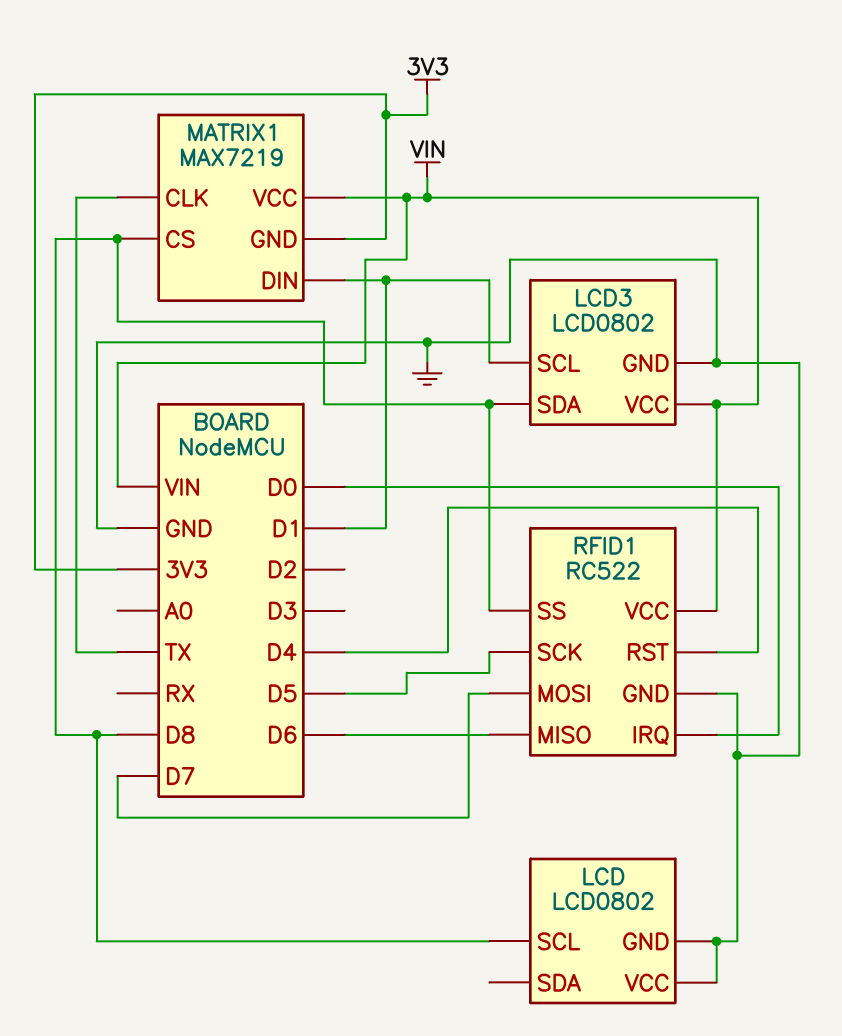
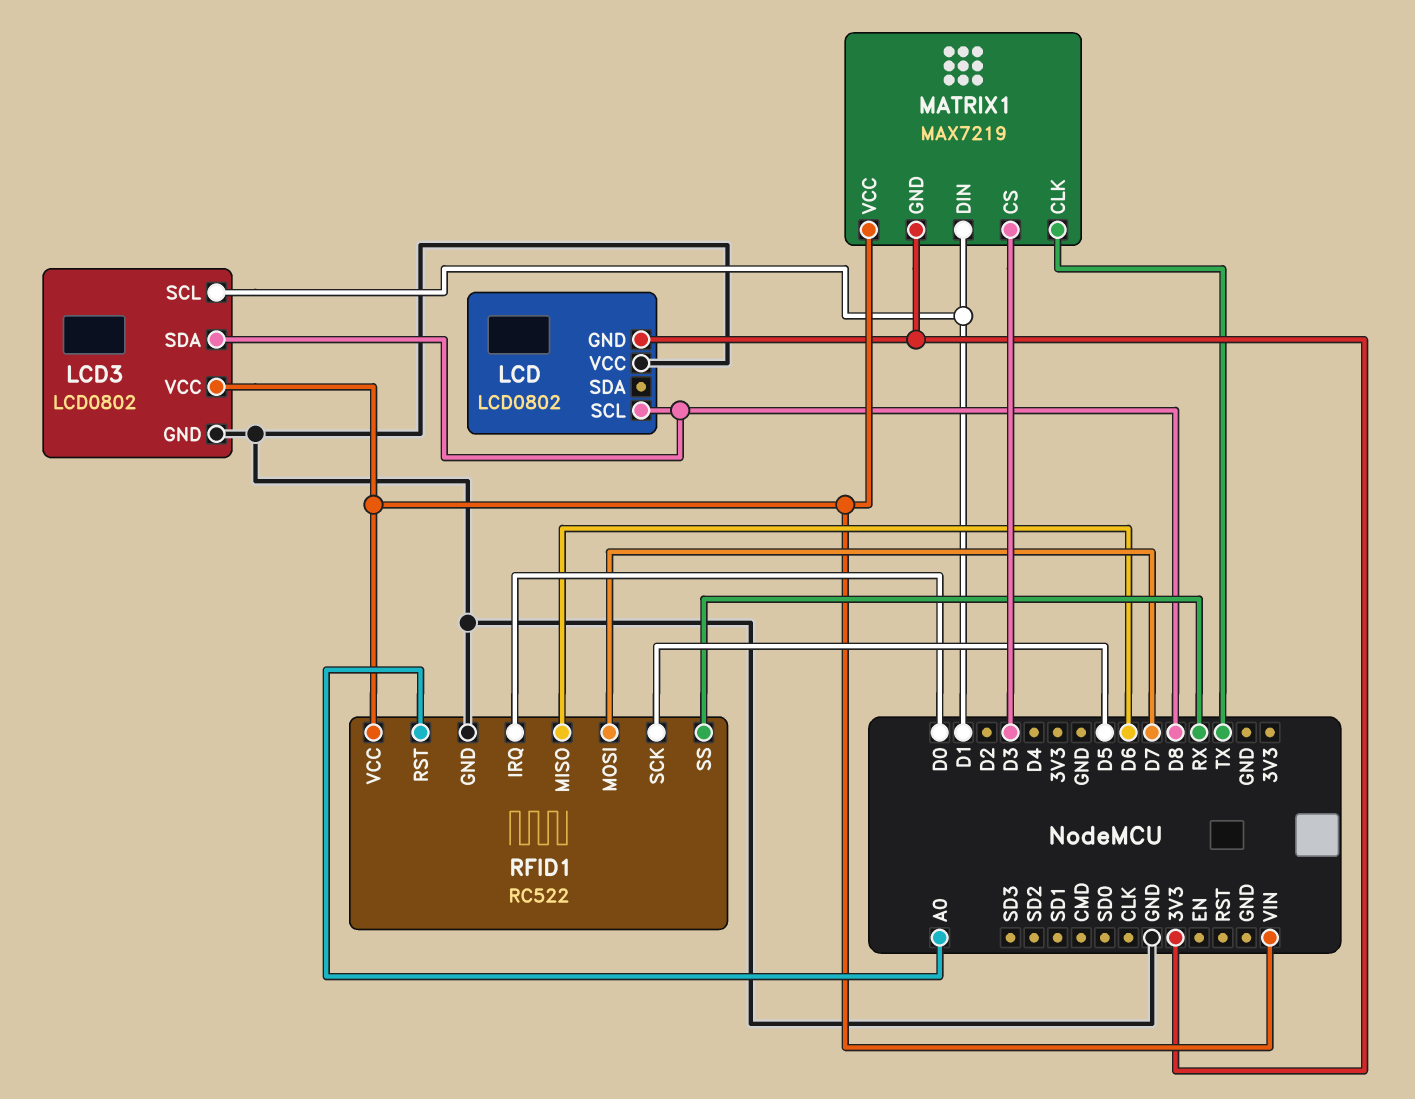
LCD pin GND: GND -> 3V3
MATRIX1 pin CS: D8 -> D3
RFID1 pin RST: D4 -> A0
RFID1 pin SS: D8 -> RX

